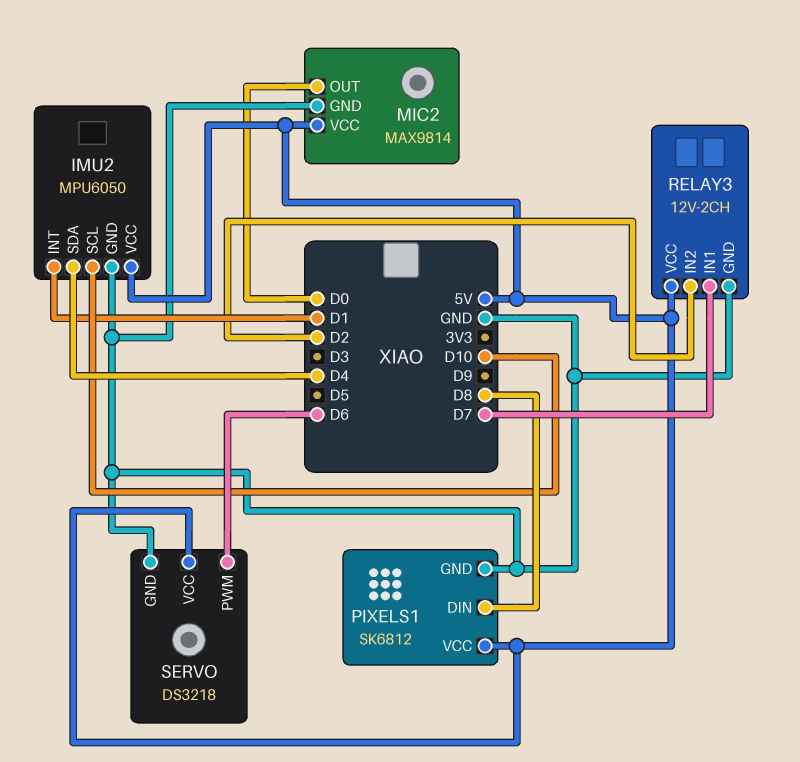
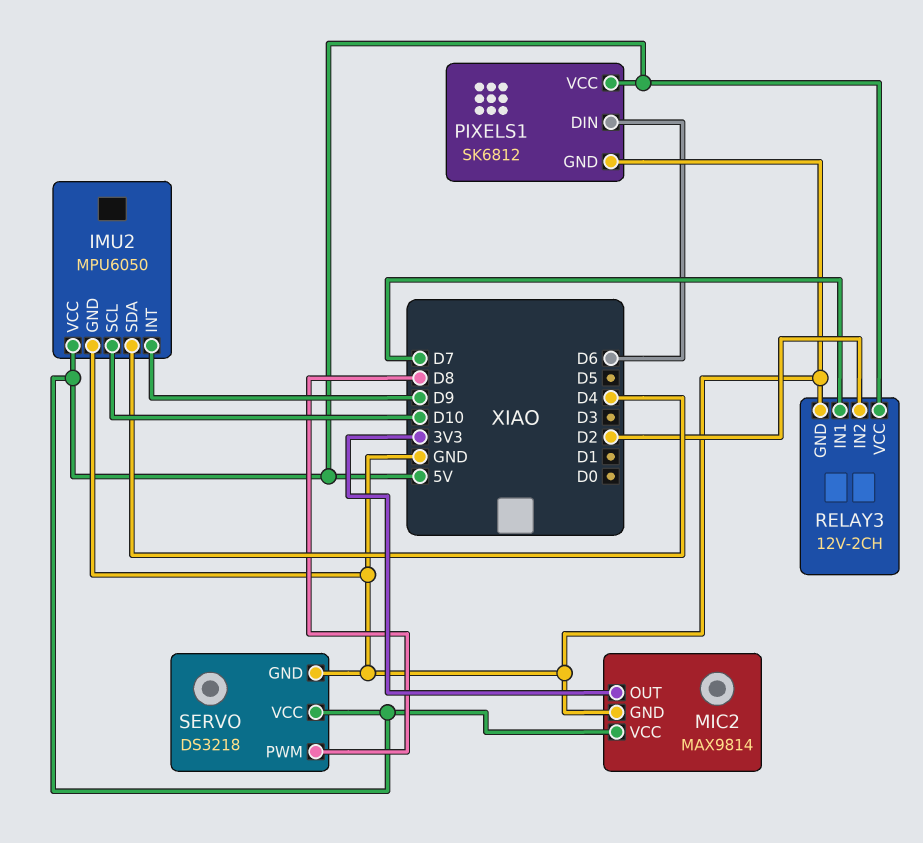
IMU2 pin INT: D1 -> D9
MIC2 pin OUT: D0 -> 3V3
PIXELS1 pin DIN: D8 -> D6
SERVO pin PWM: D6 -> D8

